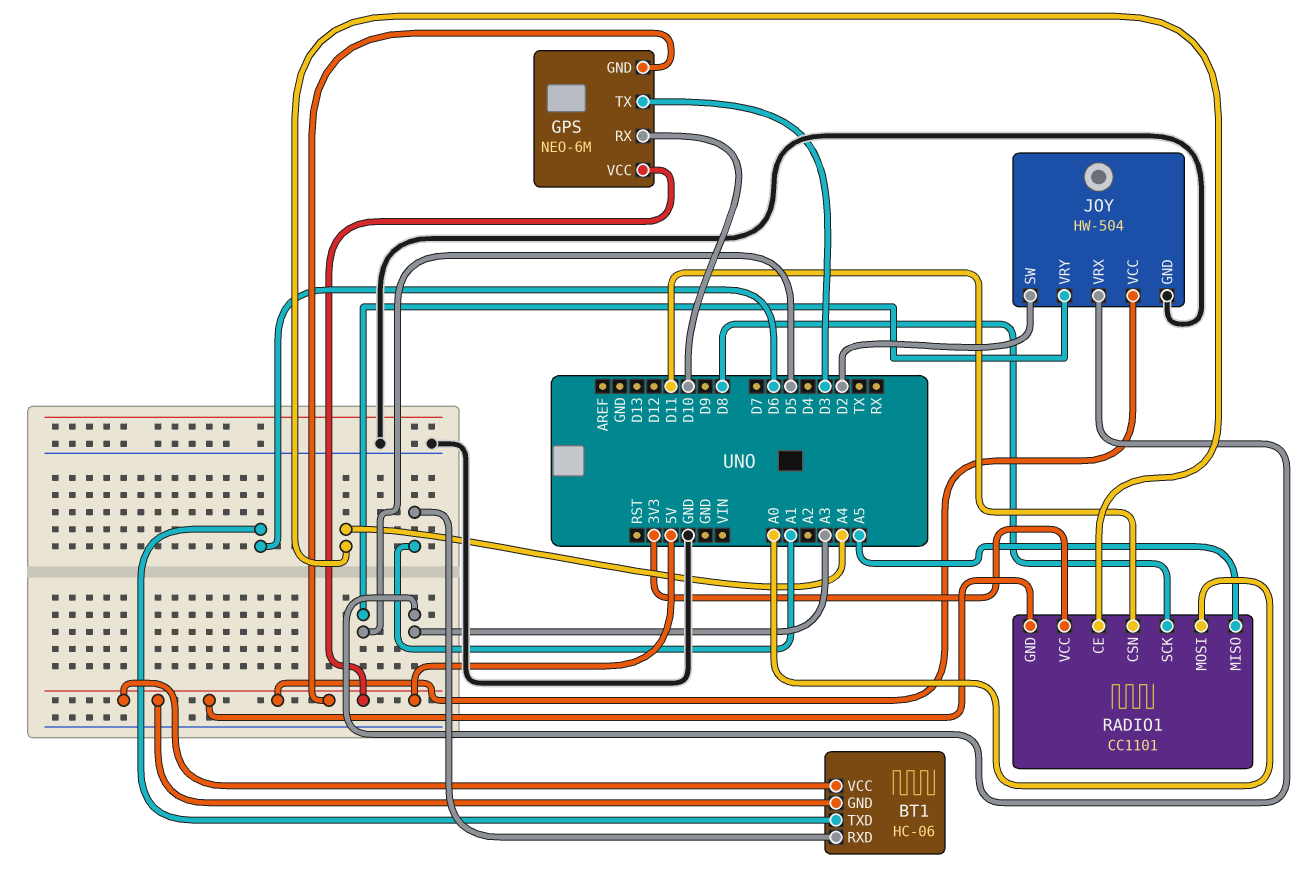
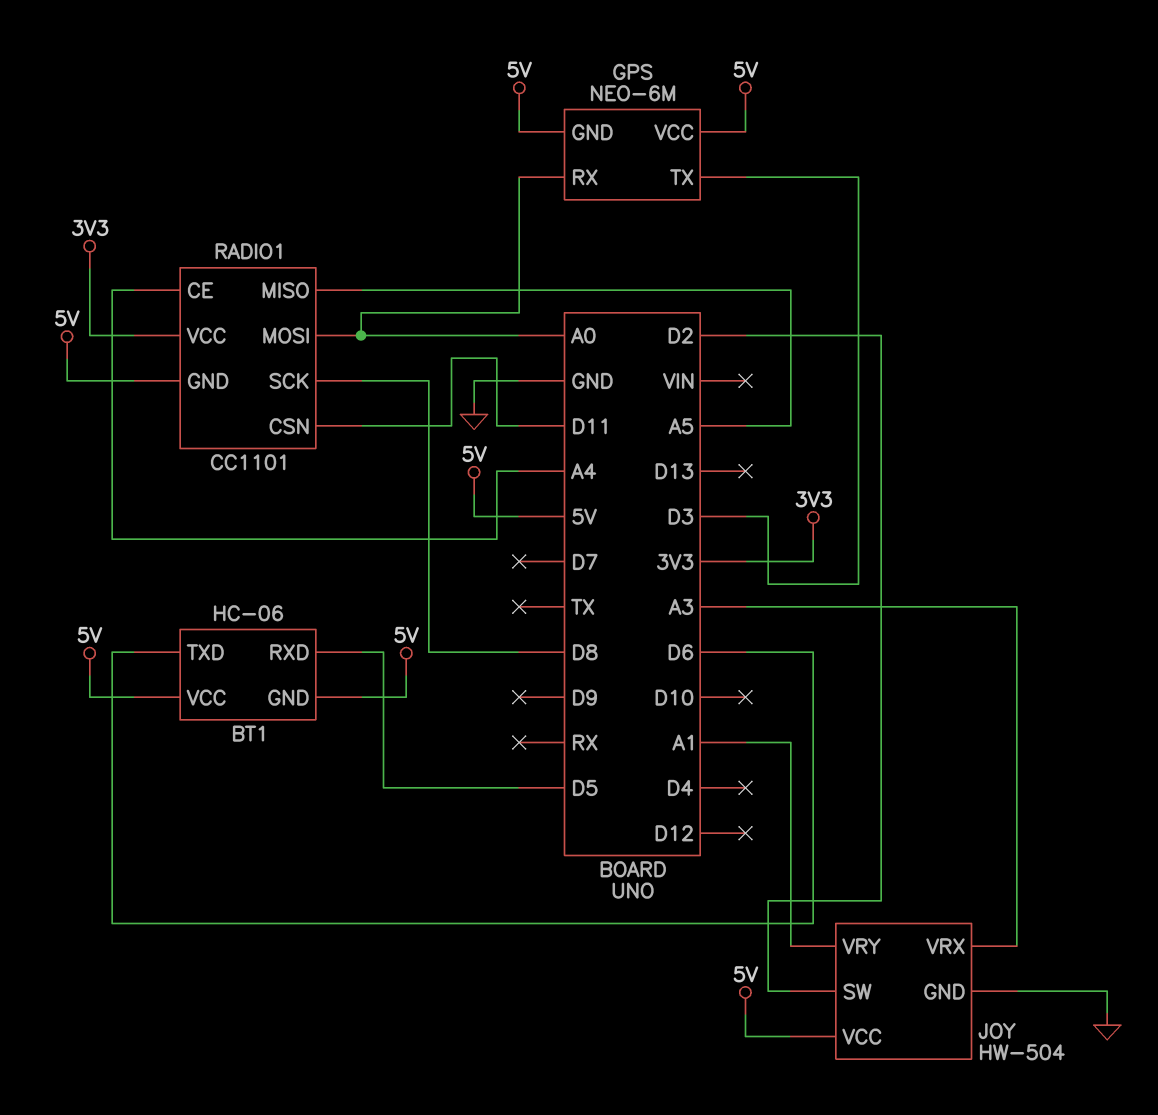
BT1 pin RXD: A1 -> D5
GPS pin RX: D10 -> A0
JOY pin VRY: D5 -> A1

